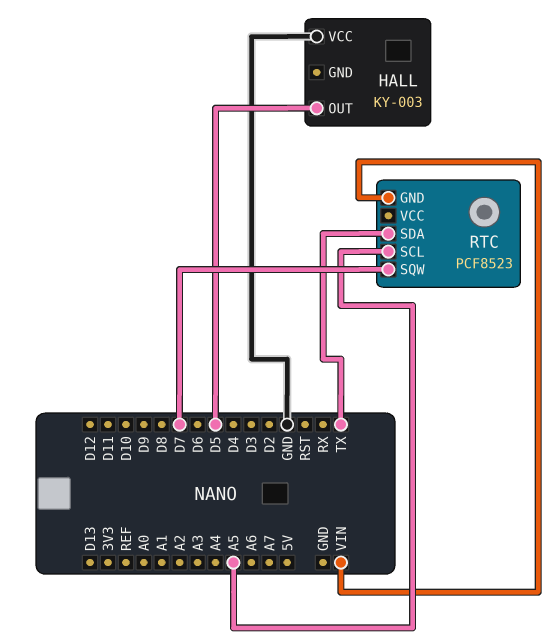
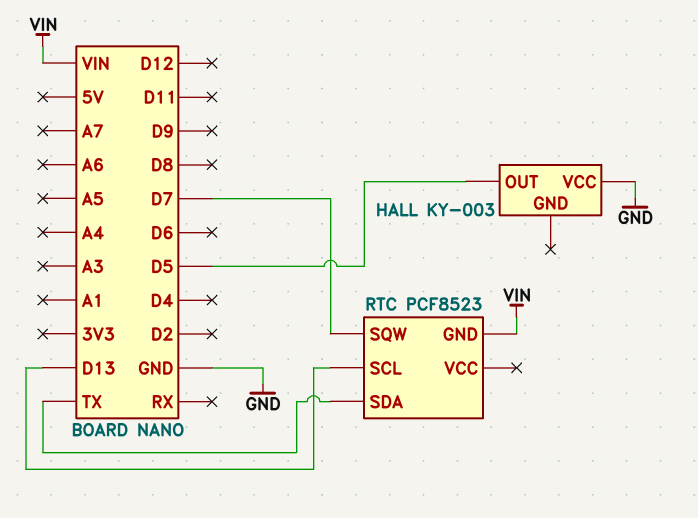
RTC pin SCL: A5 -> D13

